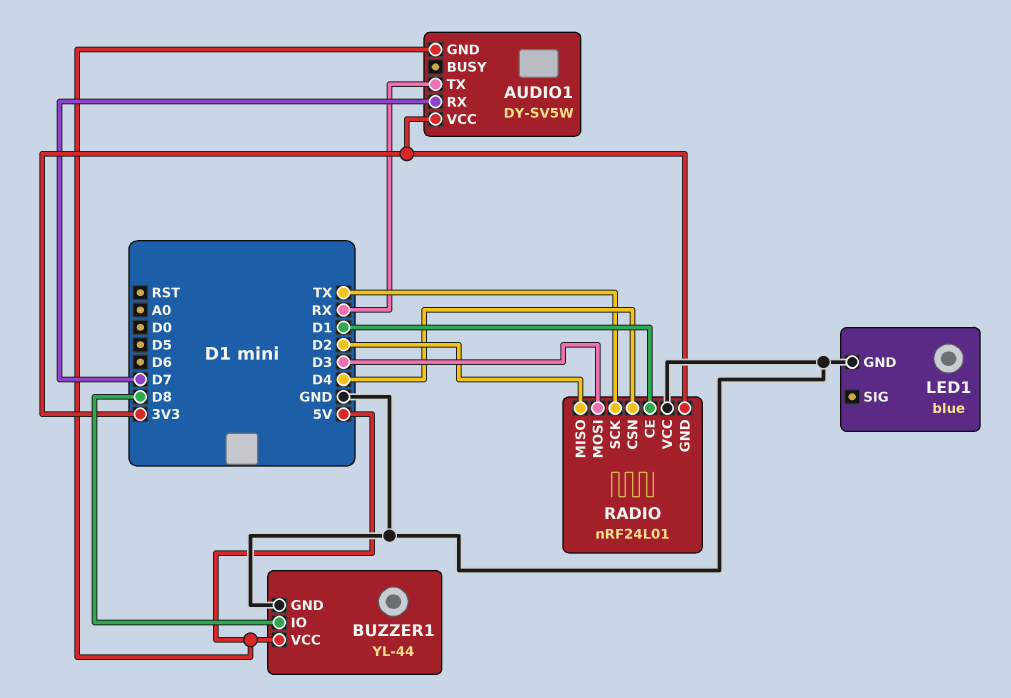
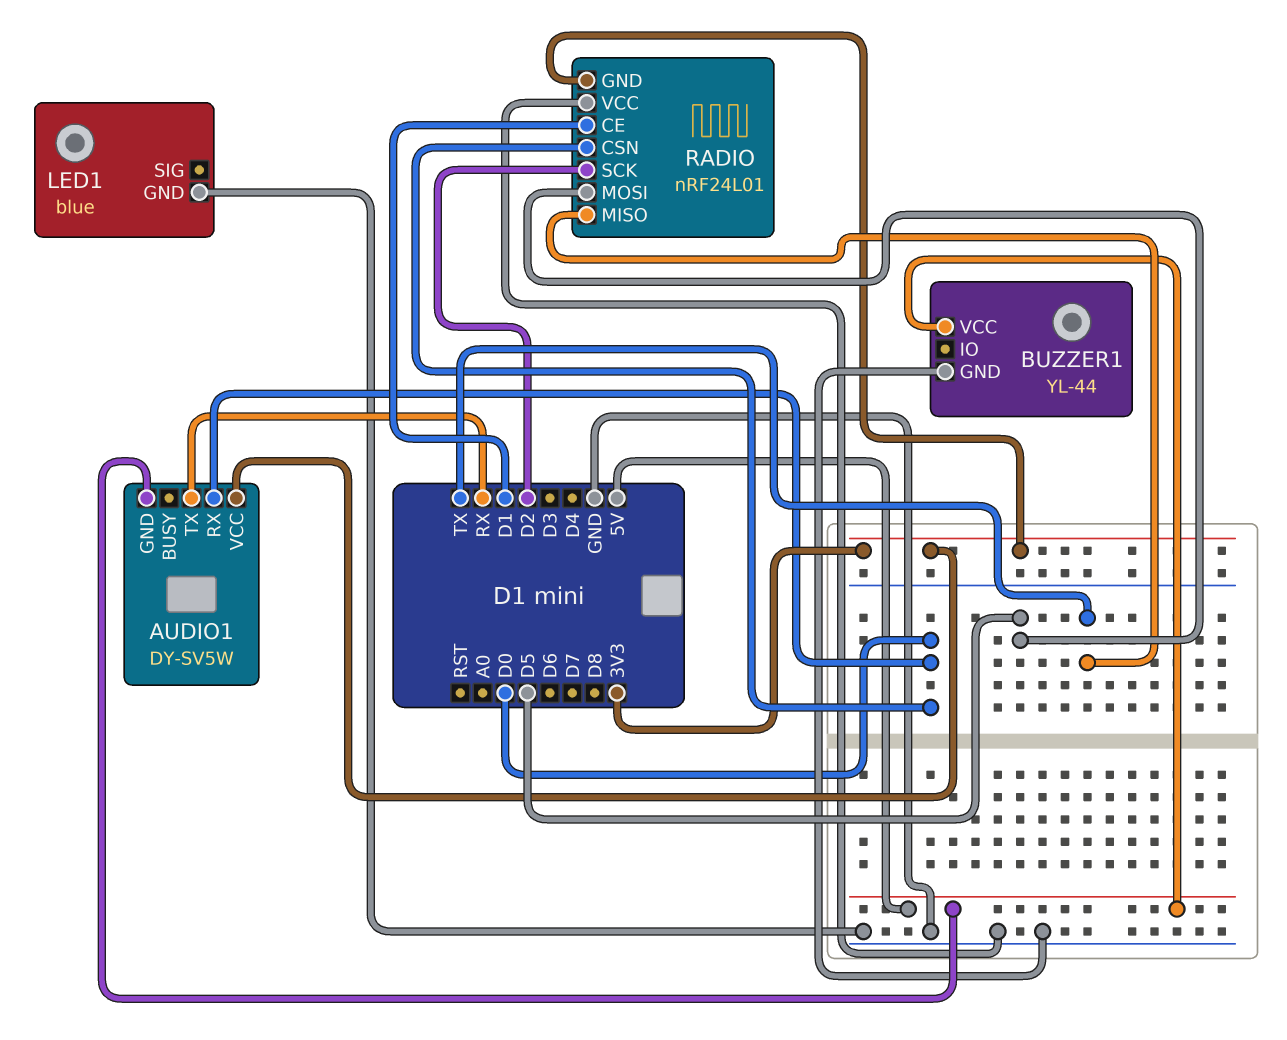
AUDIO1 pin RX: D7 -> D0
BUZZER1 pin IO: D8 -> none
RADIO pin CSN: D4 -> D0
RADIO pin MISO: D2 -> TX
RADIO pin MOSI: D3 -> D5
RADIO pin SCK: TX -> D2

